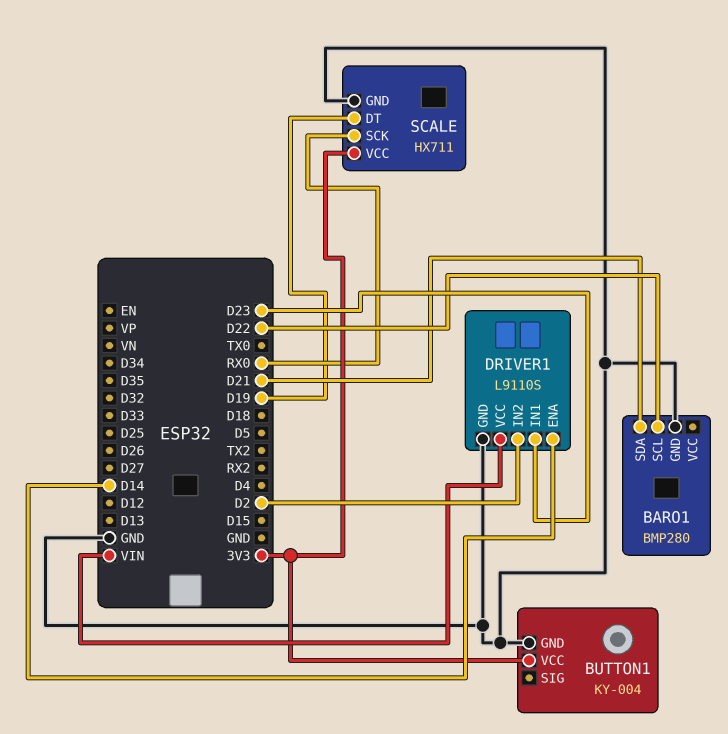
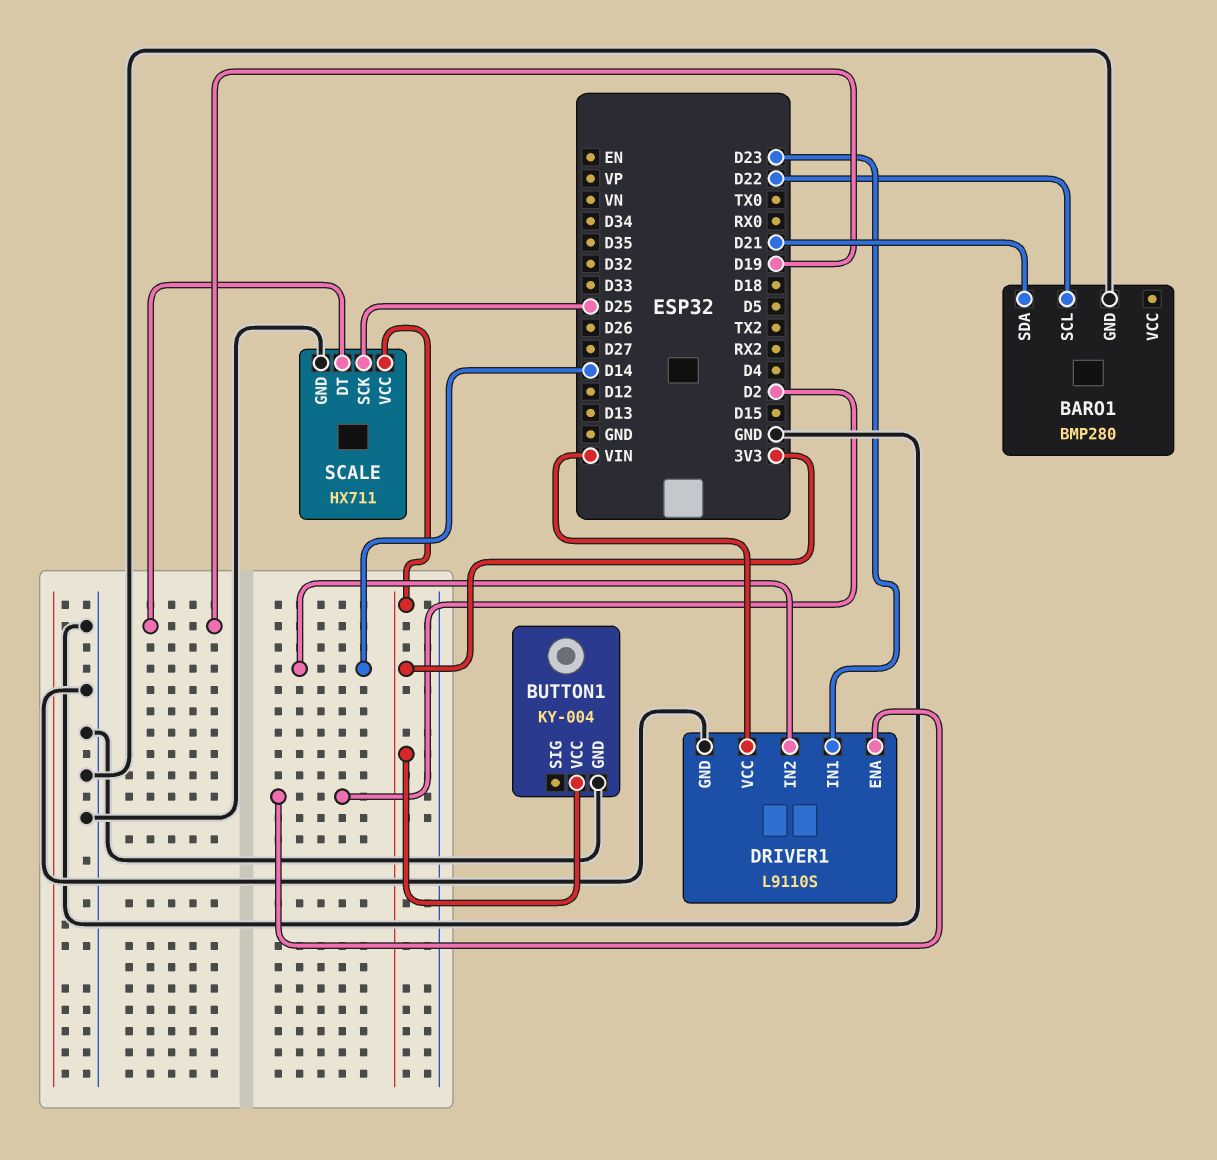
DRIVER1 pin ENA: D14 -> D2
DRIVER1 pin IN2: D2 -> D14
SCALE pin SCK: RX0 -> D25

